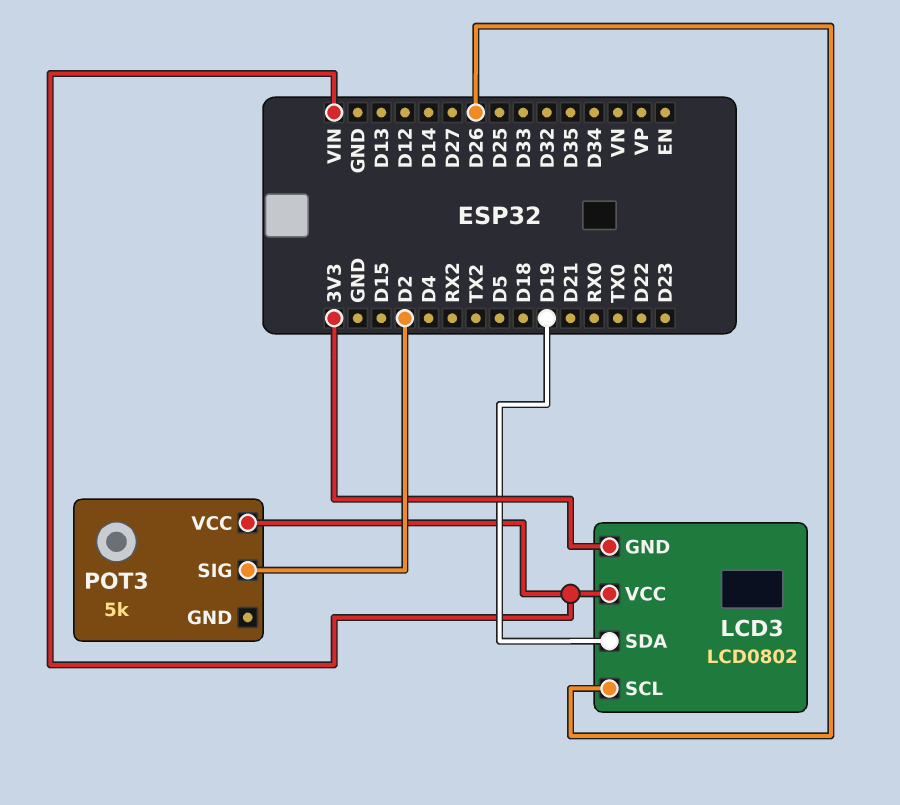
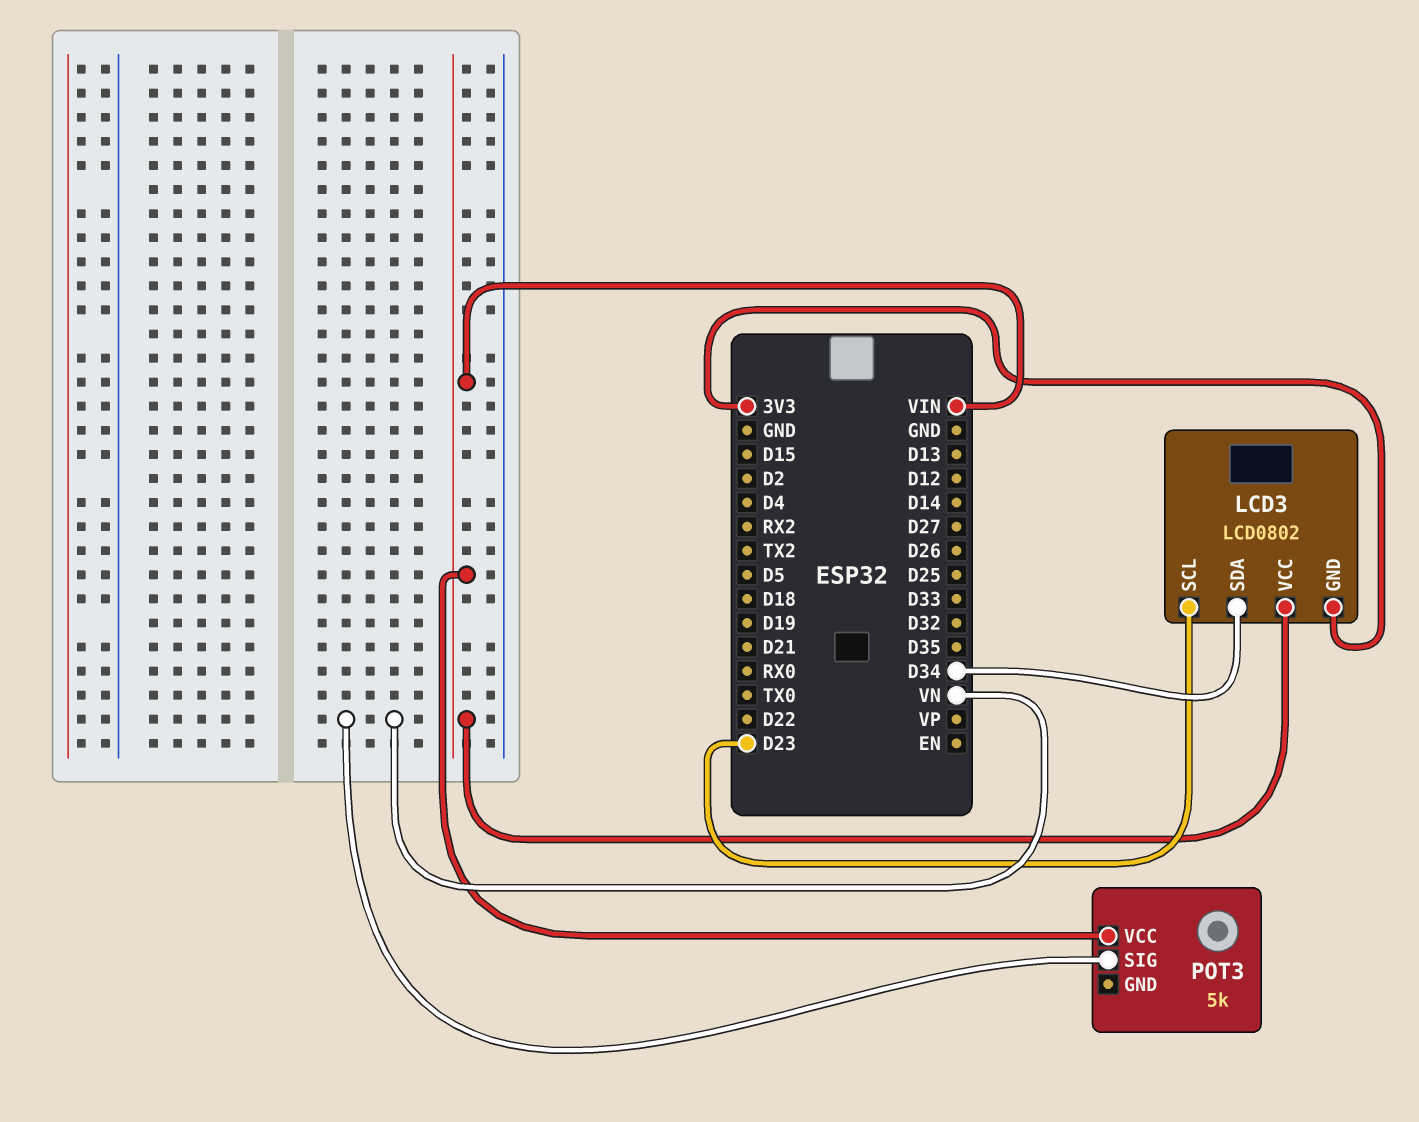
LCD3 pin SCL: D26 -> D23
LCD3 pin SDA: D19 -> D34
POT3 pin SIG: D2 -> VN

